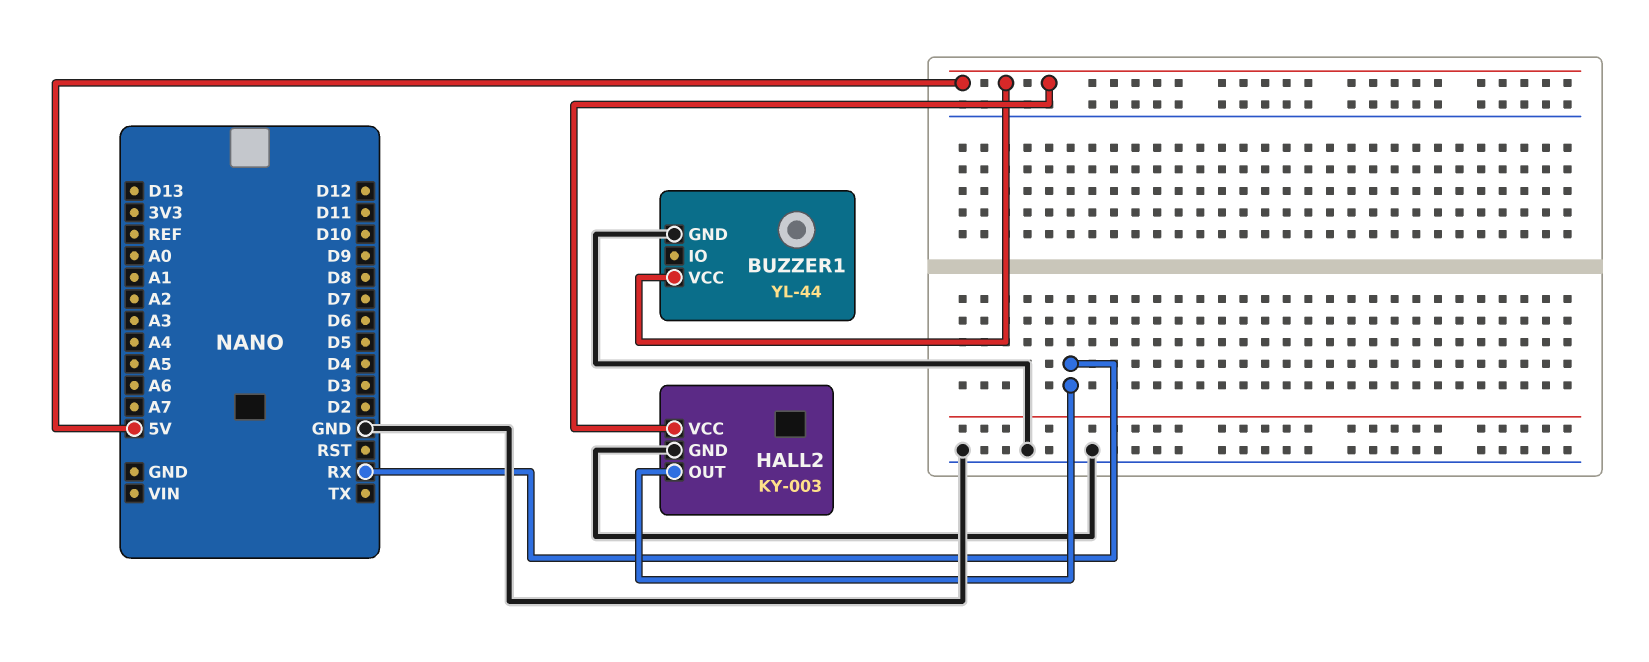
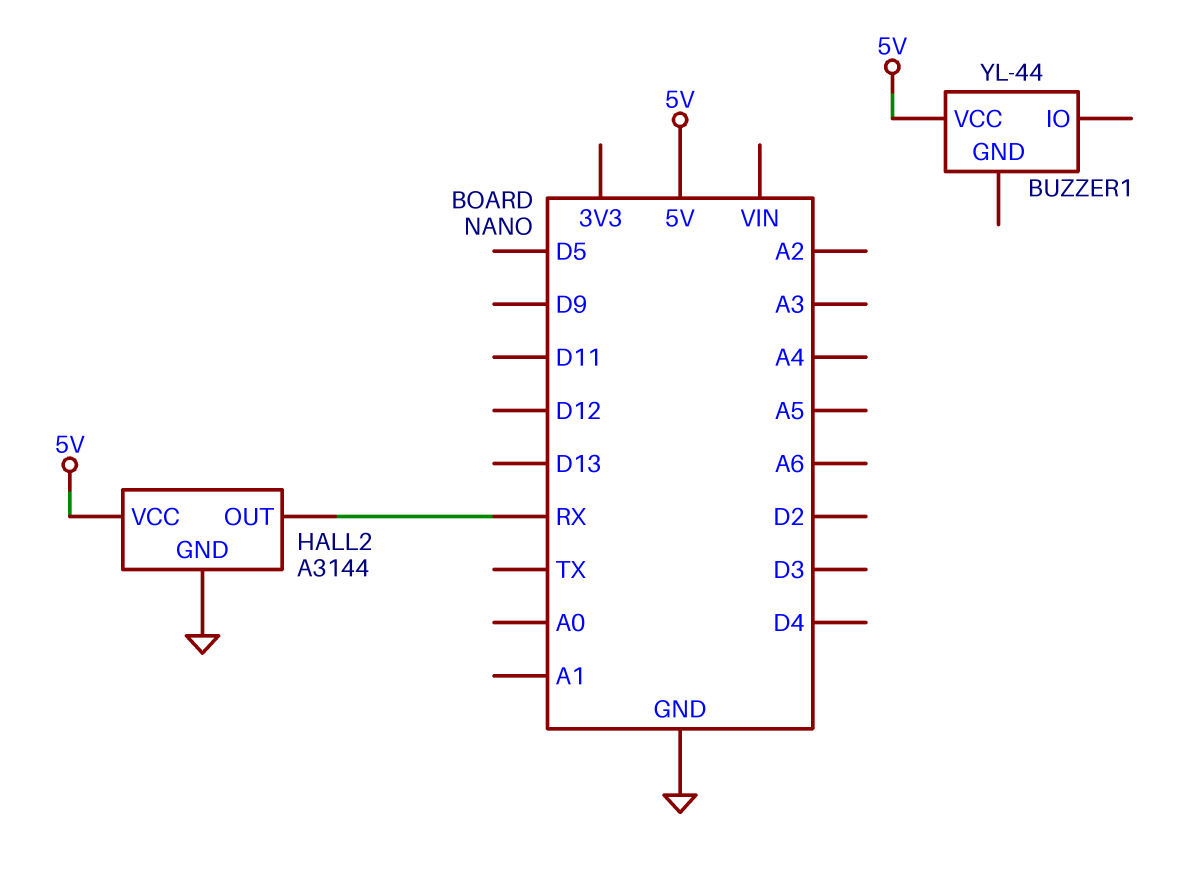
BUZZER1 pin GND: GND -> none
HALL2: KY-003 -> A3144

